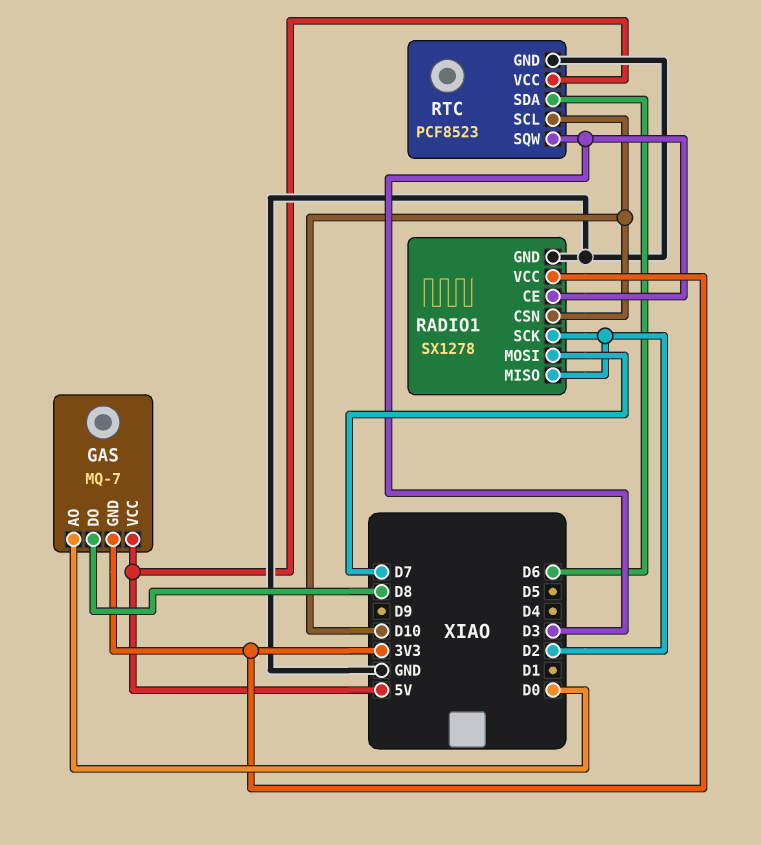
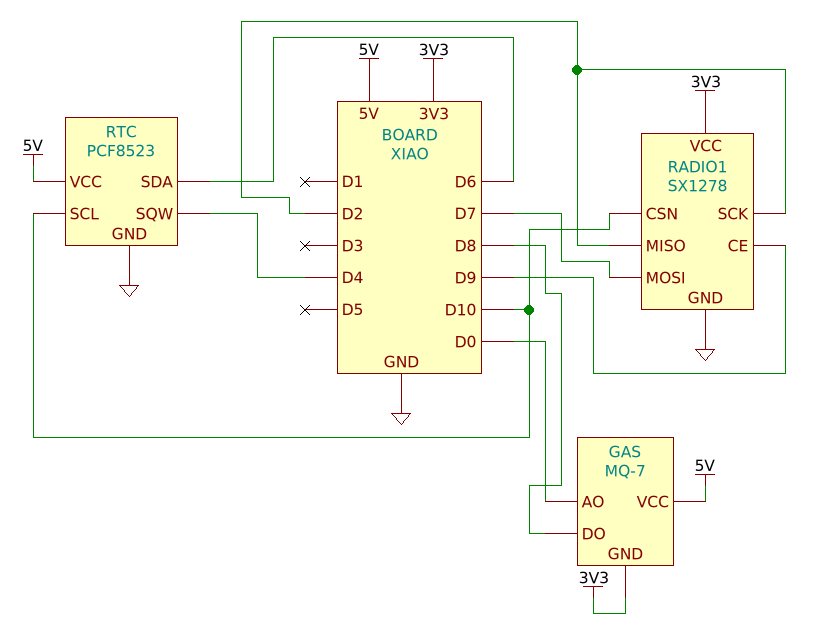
RADIO1 pin CE: D3 -> D9
RTC pin SQW: D3 -> D4

